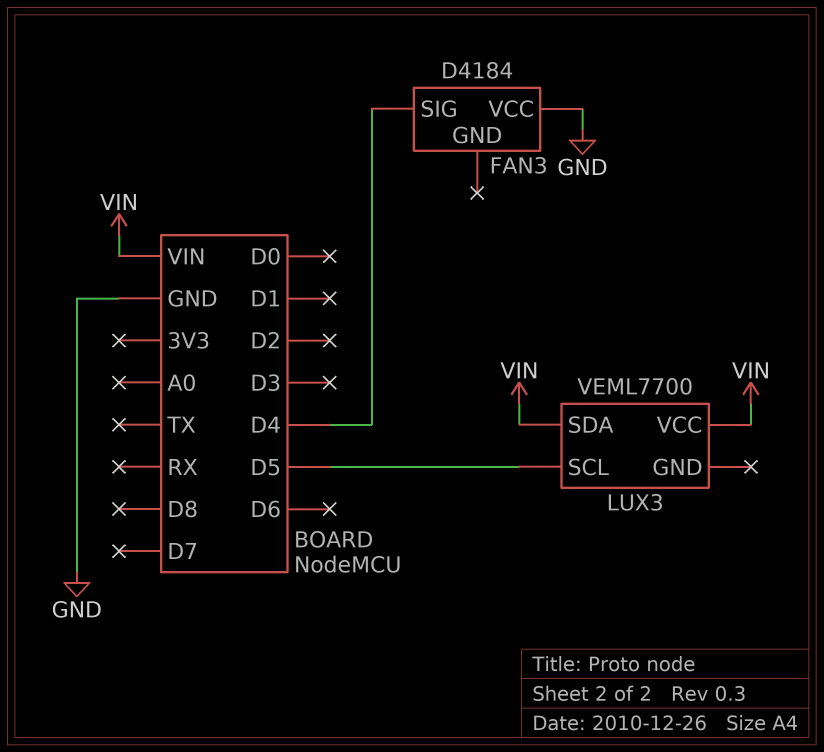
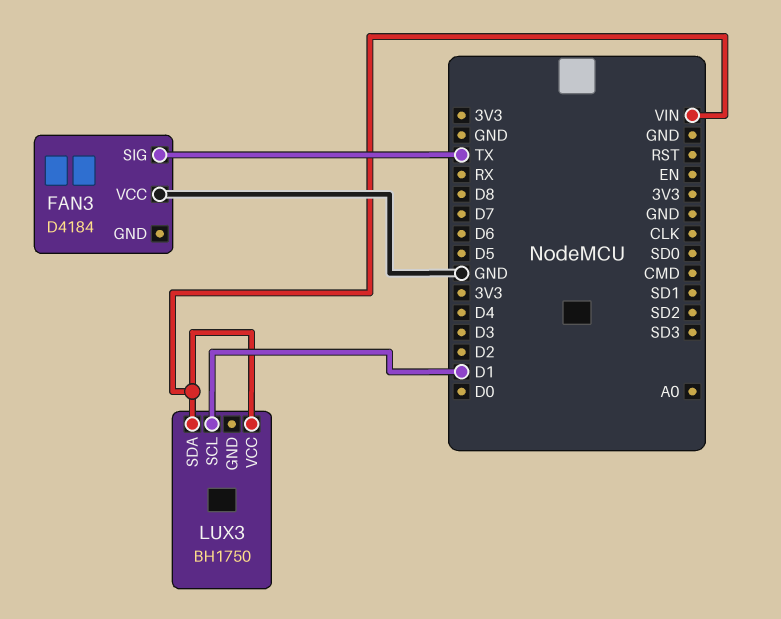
FAN3 pin SIG: D4 -> TX
LUX3: VEML7700 -> BH1750
LUX3 pin SCL: D5 -> D1

